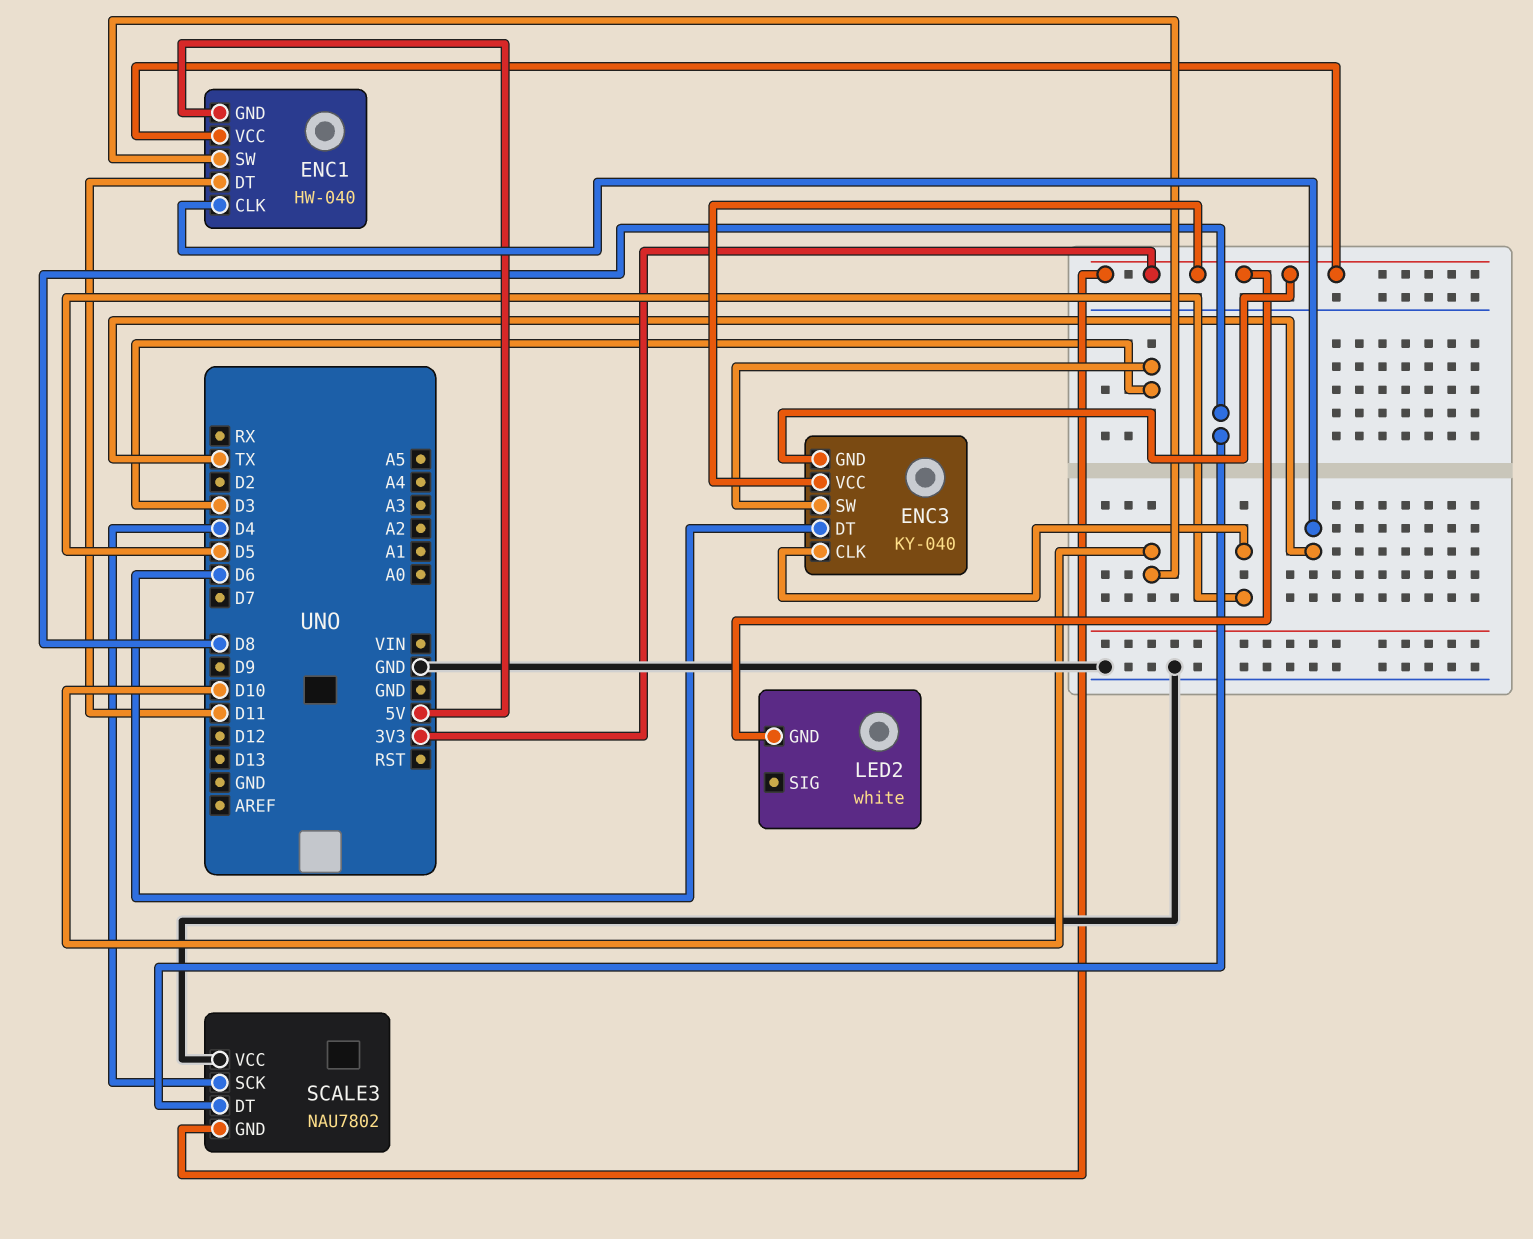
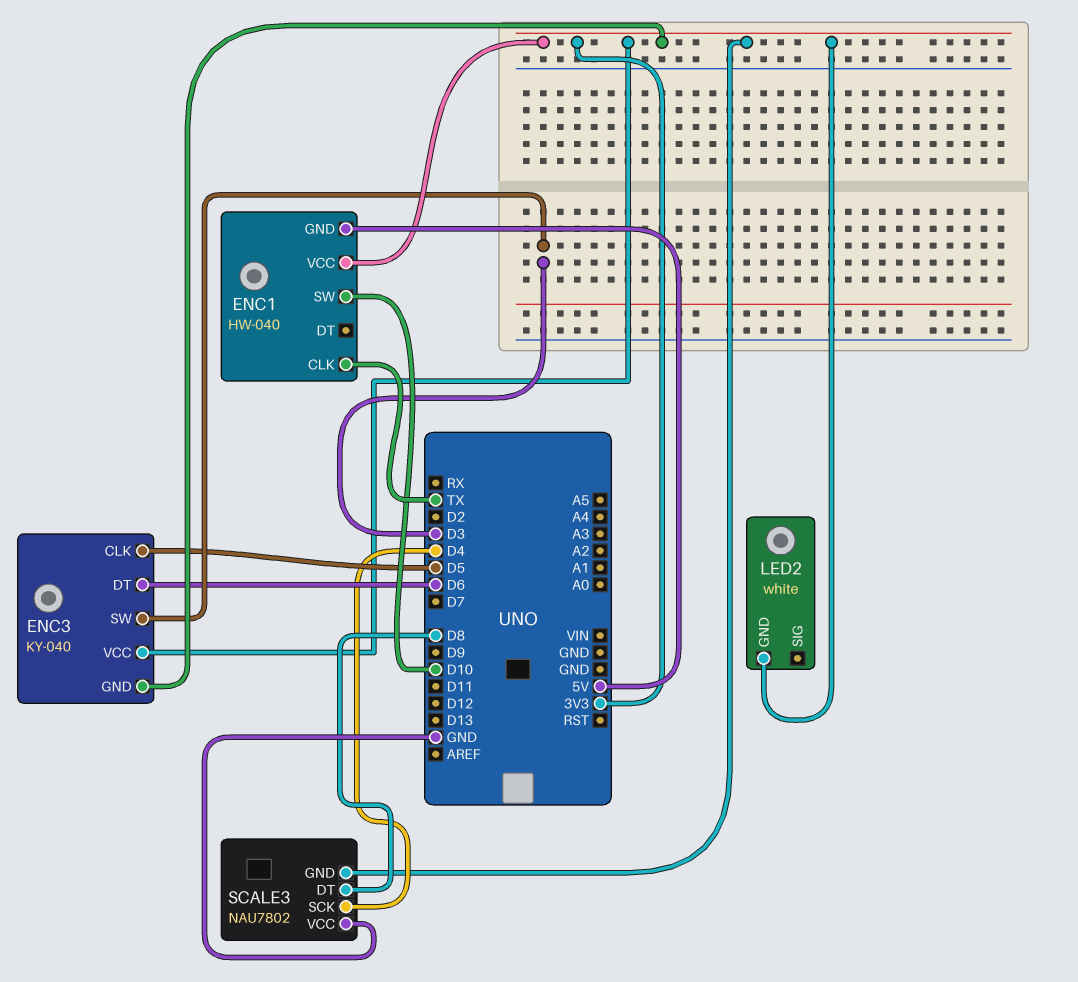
ENC1 pin DT: D11 -> none

